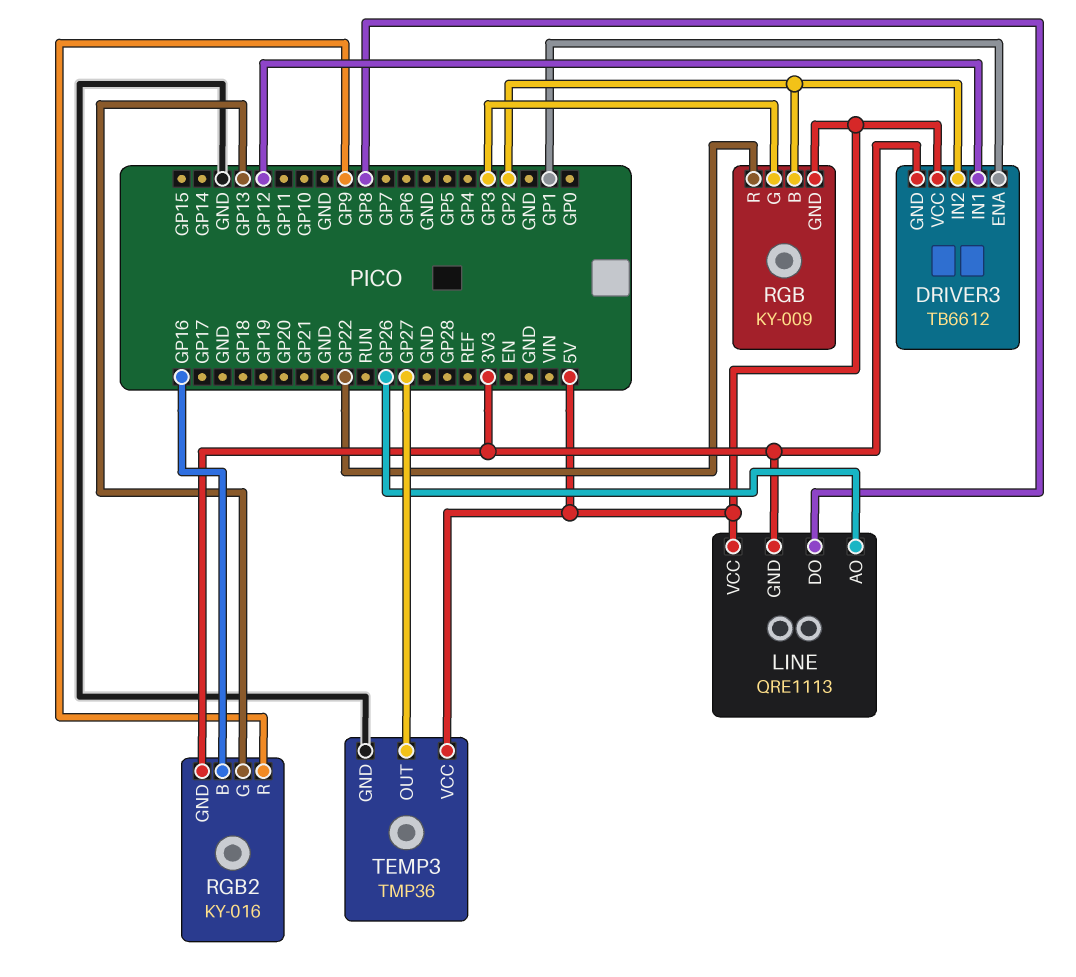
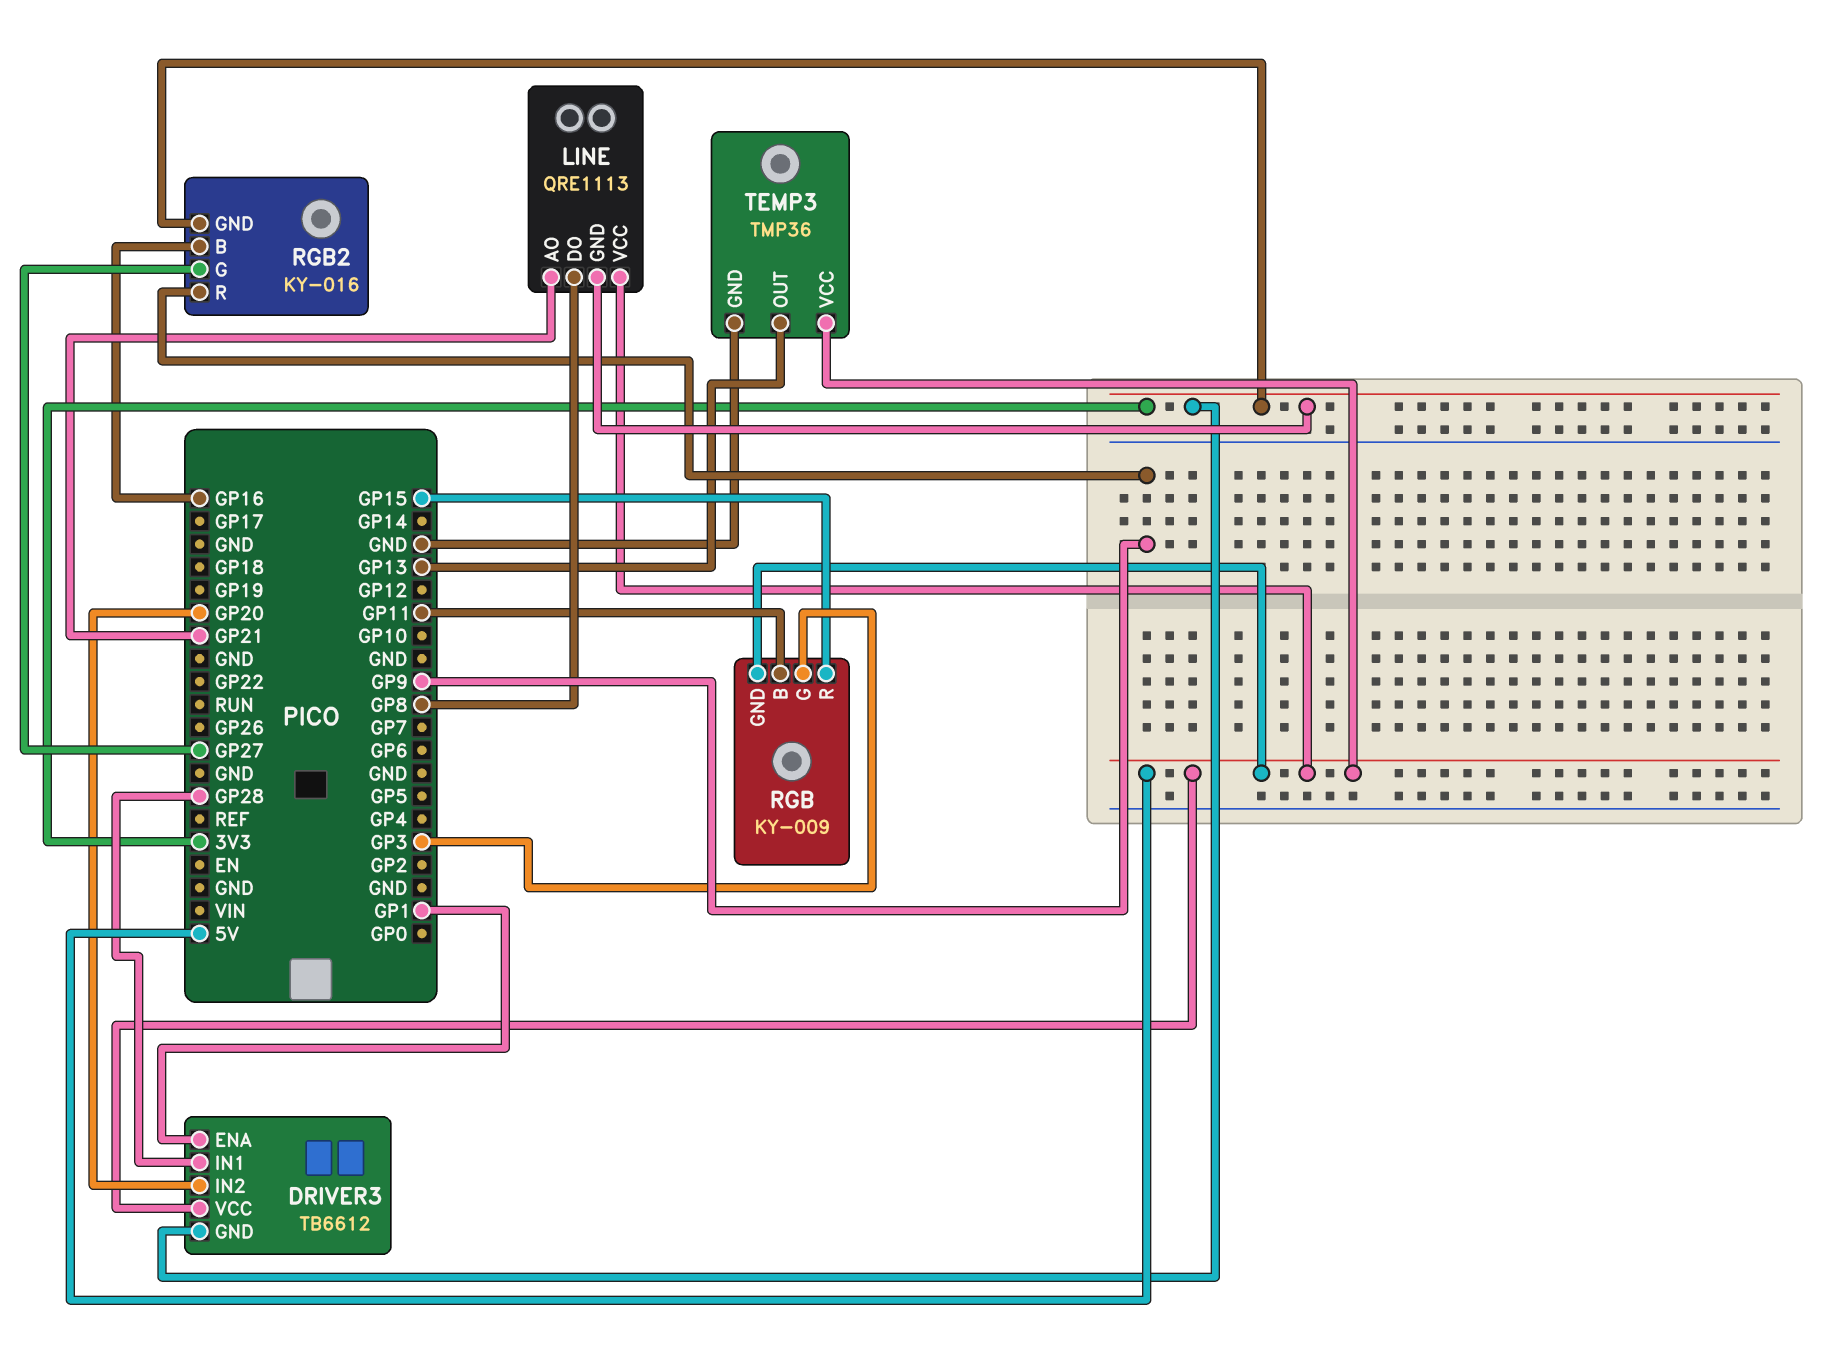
DRIVER3 pin IN1: GP12 -> GP28
DRIVER3 pin IN2: GP2 -> GP20
LINE pin AO: GP26 -> GP21
RGB pin B: GP2 -> GP11
RGB pin R: GP22 -> GP15
RGB2 pin G: GP13 -> GP27
TEMP3 pin OUT: GP27 -> GP13

